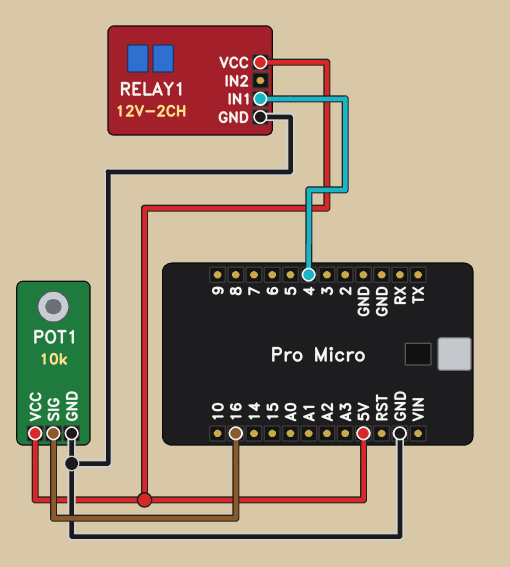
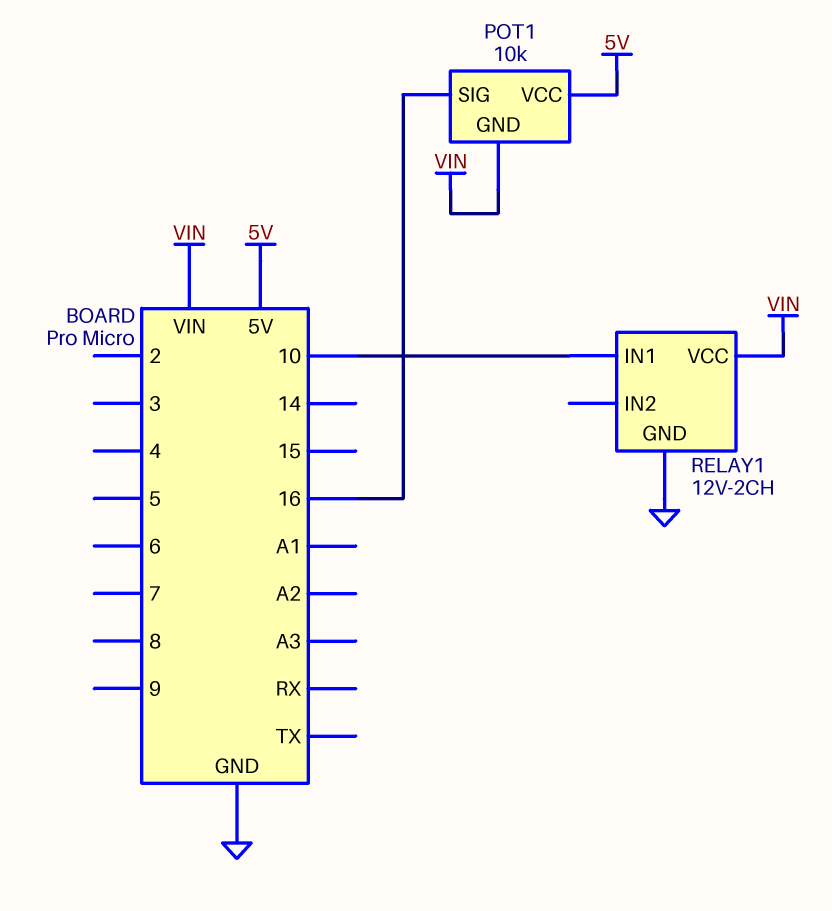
POT1 pin GND: GND -> VIN
RELAY1 pin IN1: 4 -> 10
RELAY1 pin VCC: 5V -> VIN

